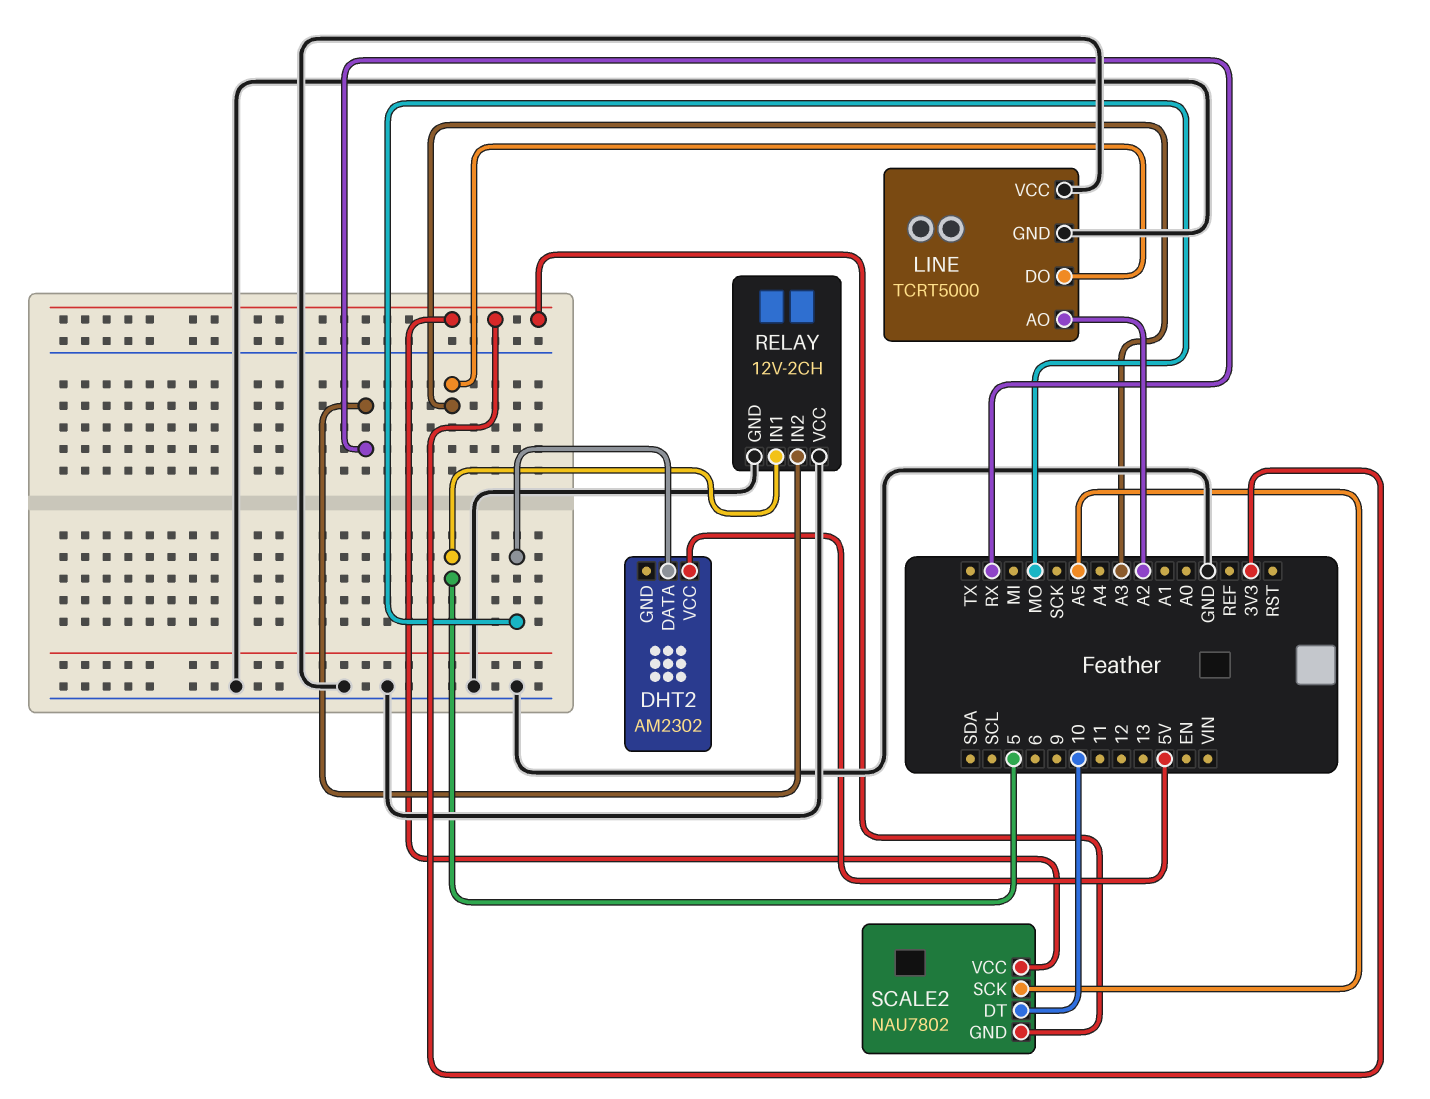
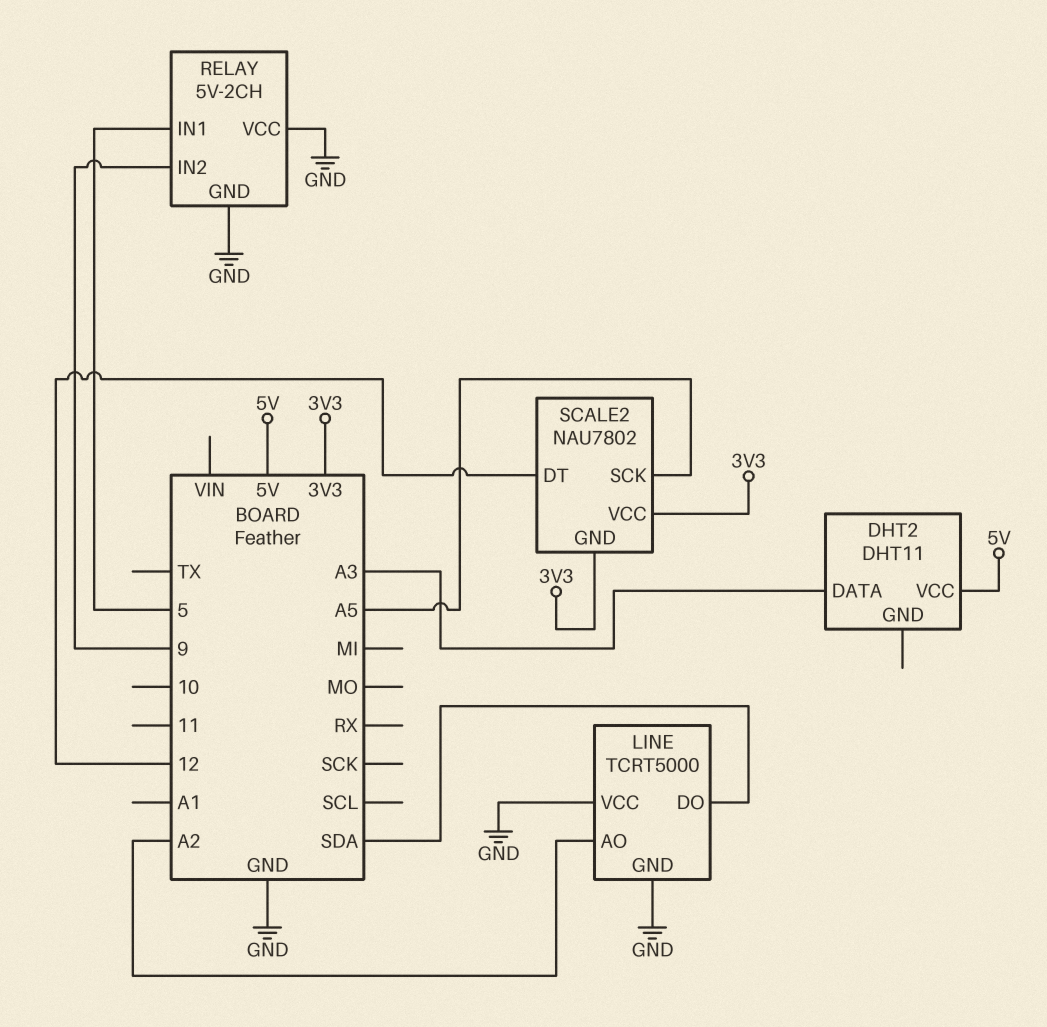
DHT2: AM2302 -> DHT11
DHT2 pin DATA: MO -> A3
LINE pin DO: A3 -> SDA
RELAY: 12V-2CH -> 5V-2CH
RELAY pin IN2: RX -> 9
SCALE2 pin DT: 10 -> 12

